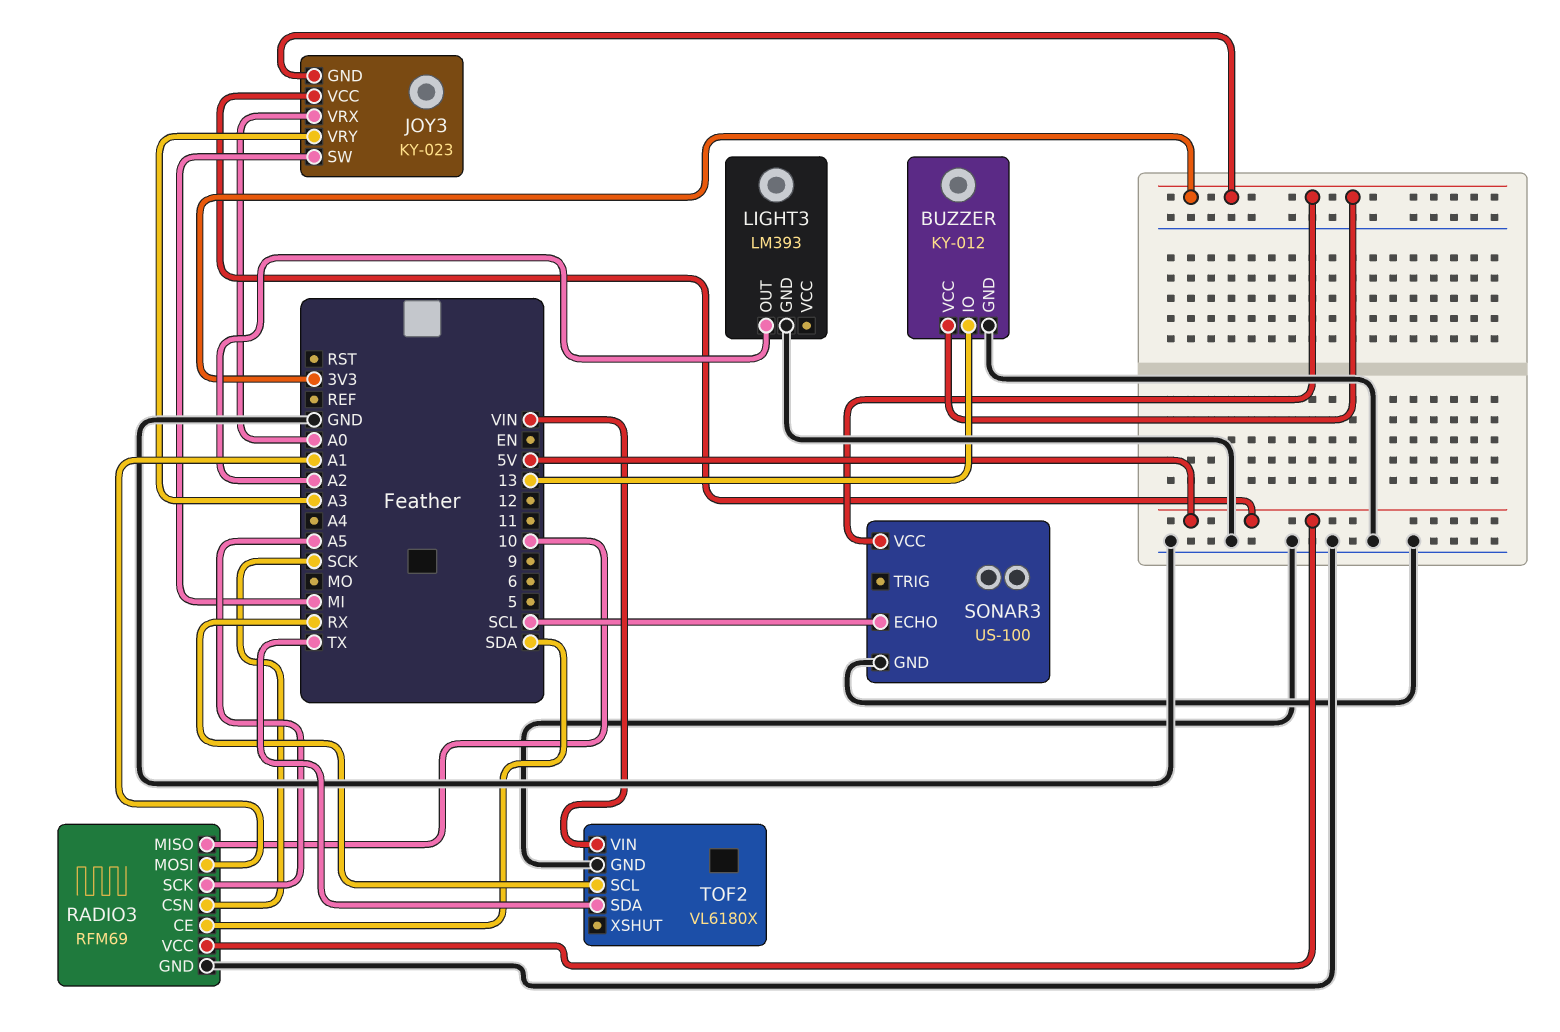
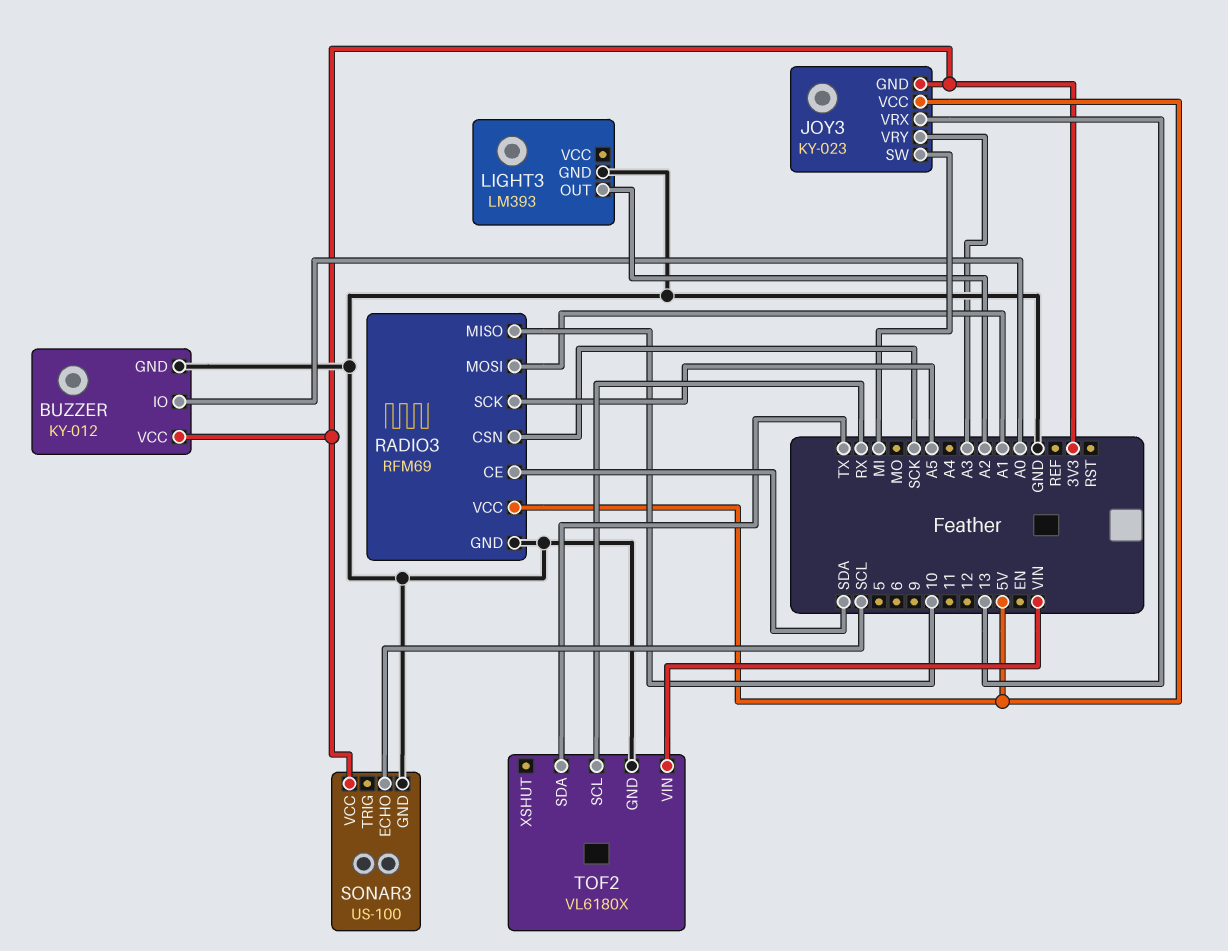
BUZZER pin IO: 13 -> A0
JOY3 pin VRX: A0 -> 13

